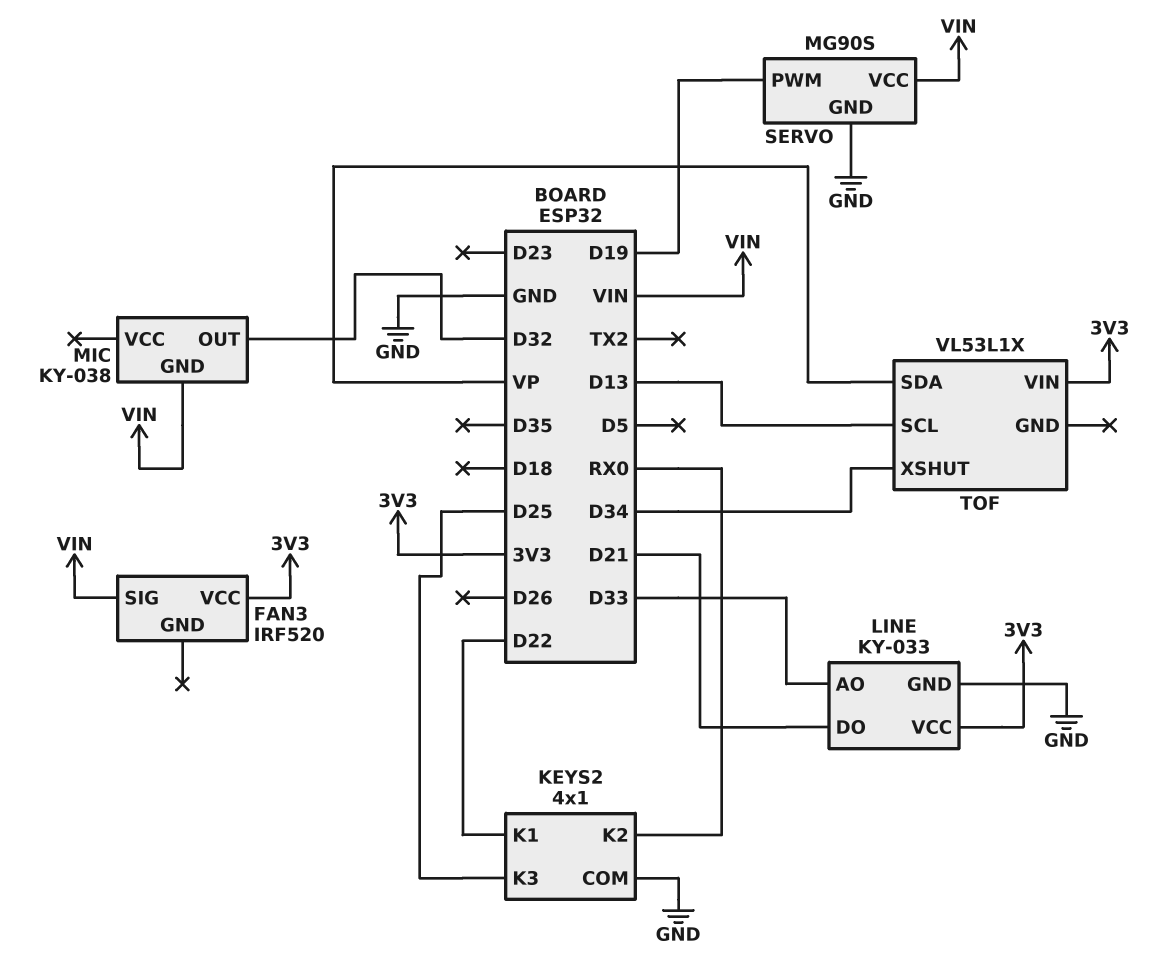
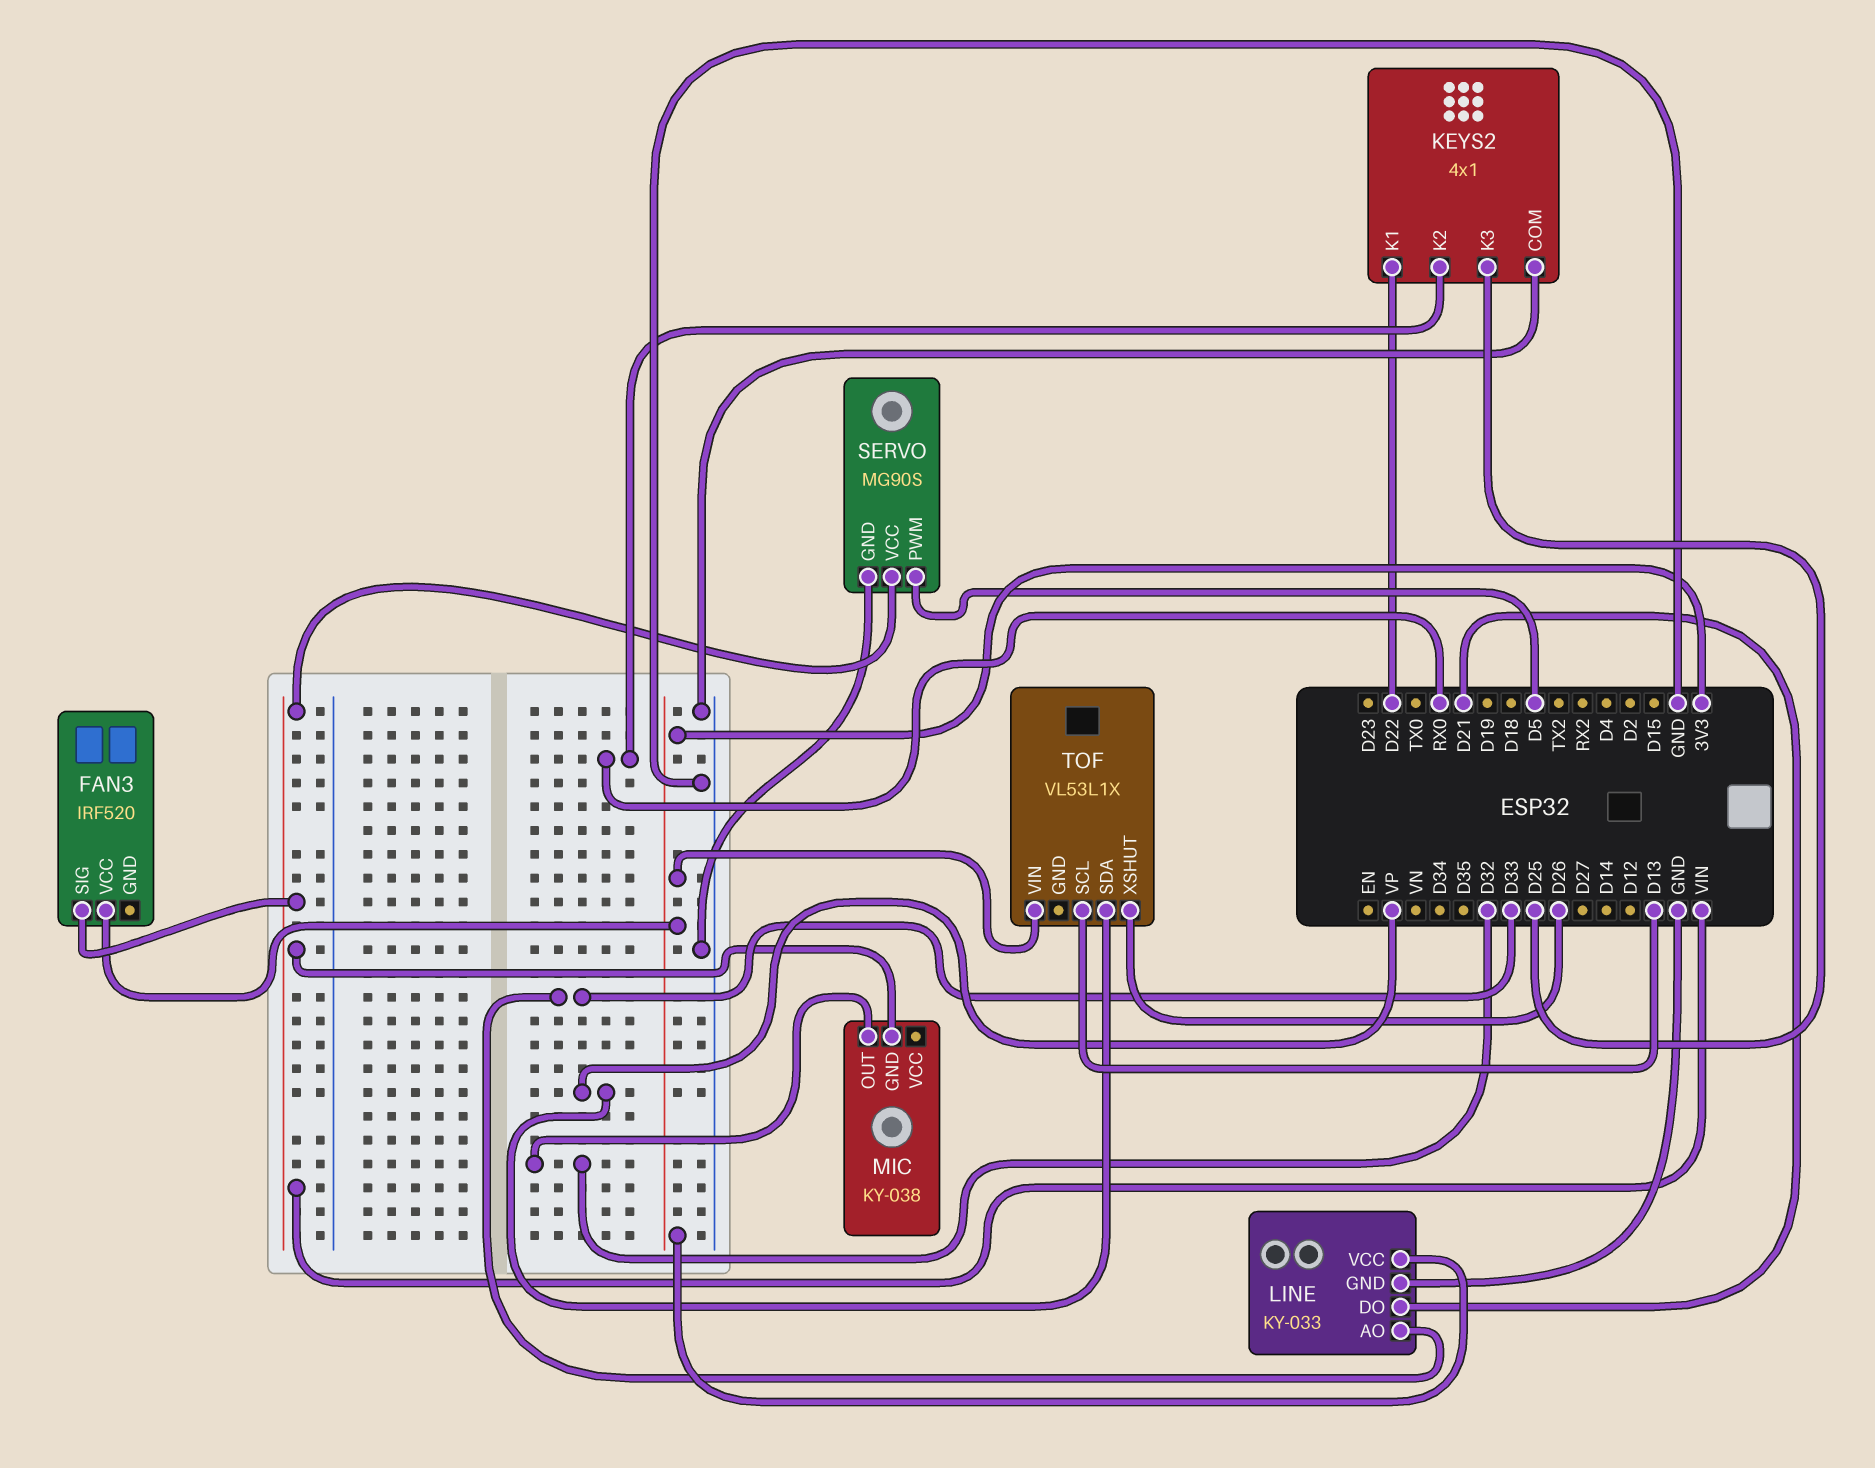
SERVO pin PWM: D19 -> D5
TOF pin XSHUT: D34 -> D26

